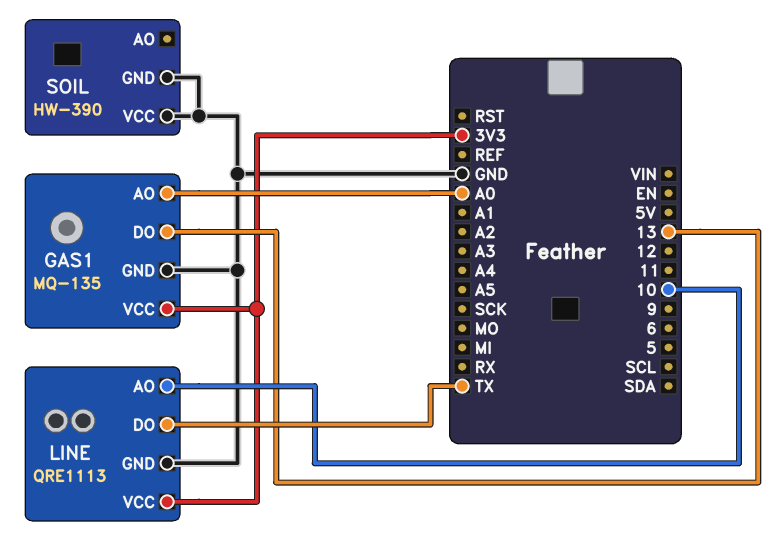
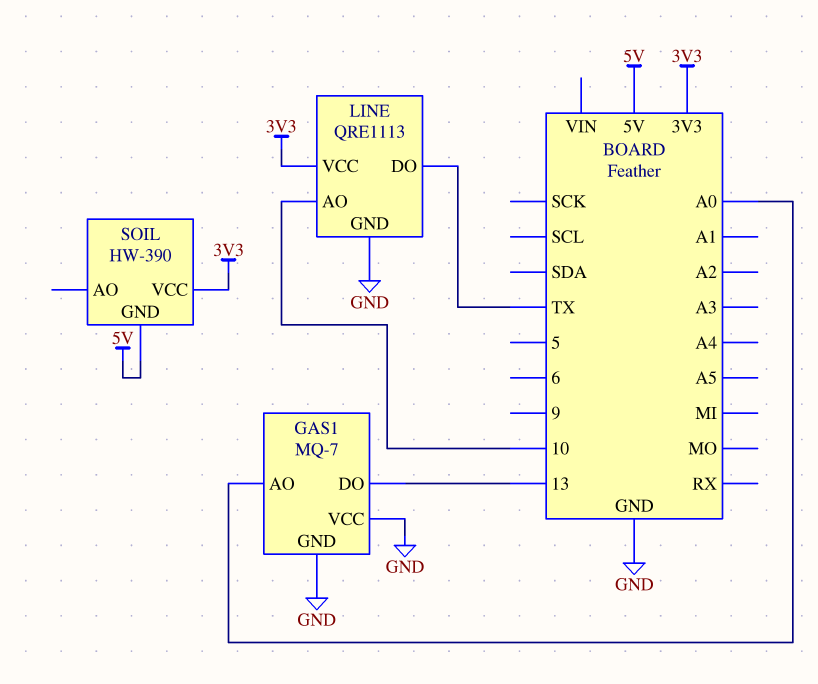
GAS1: MQ-135 -> MQ-7
GAS1 pin VCC: 3V3 -> GND
SOIL pin GND: GND -> 5V
SOIL pin VCC: GND -> 3V3

